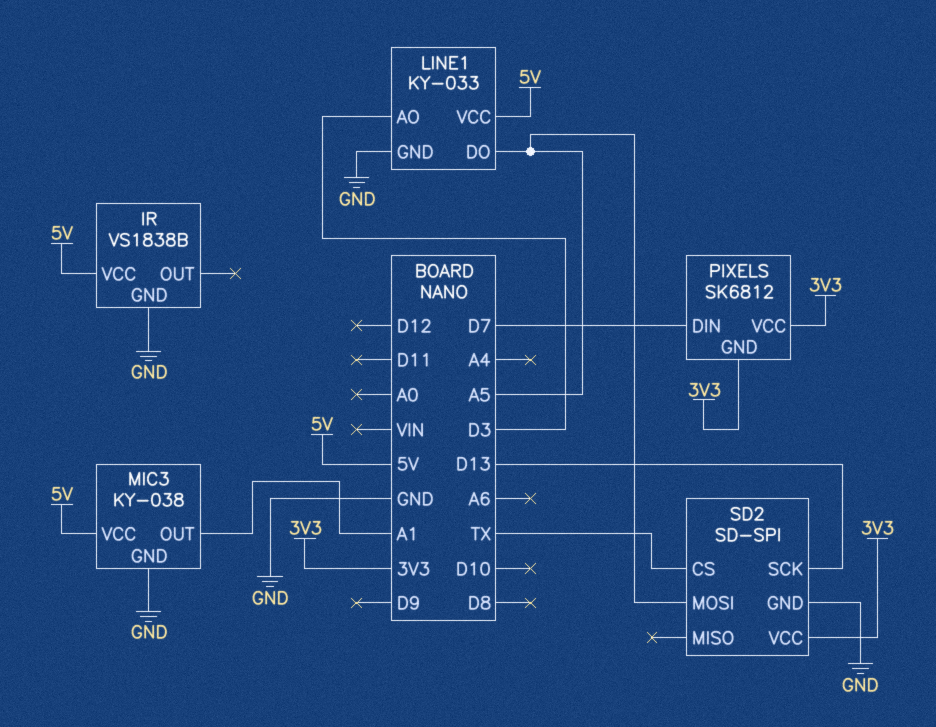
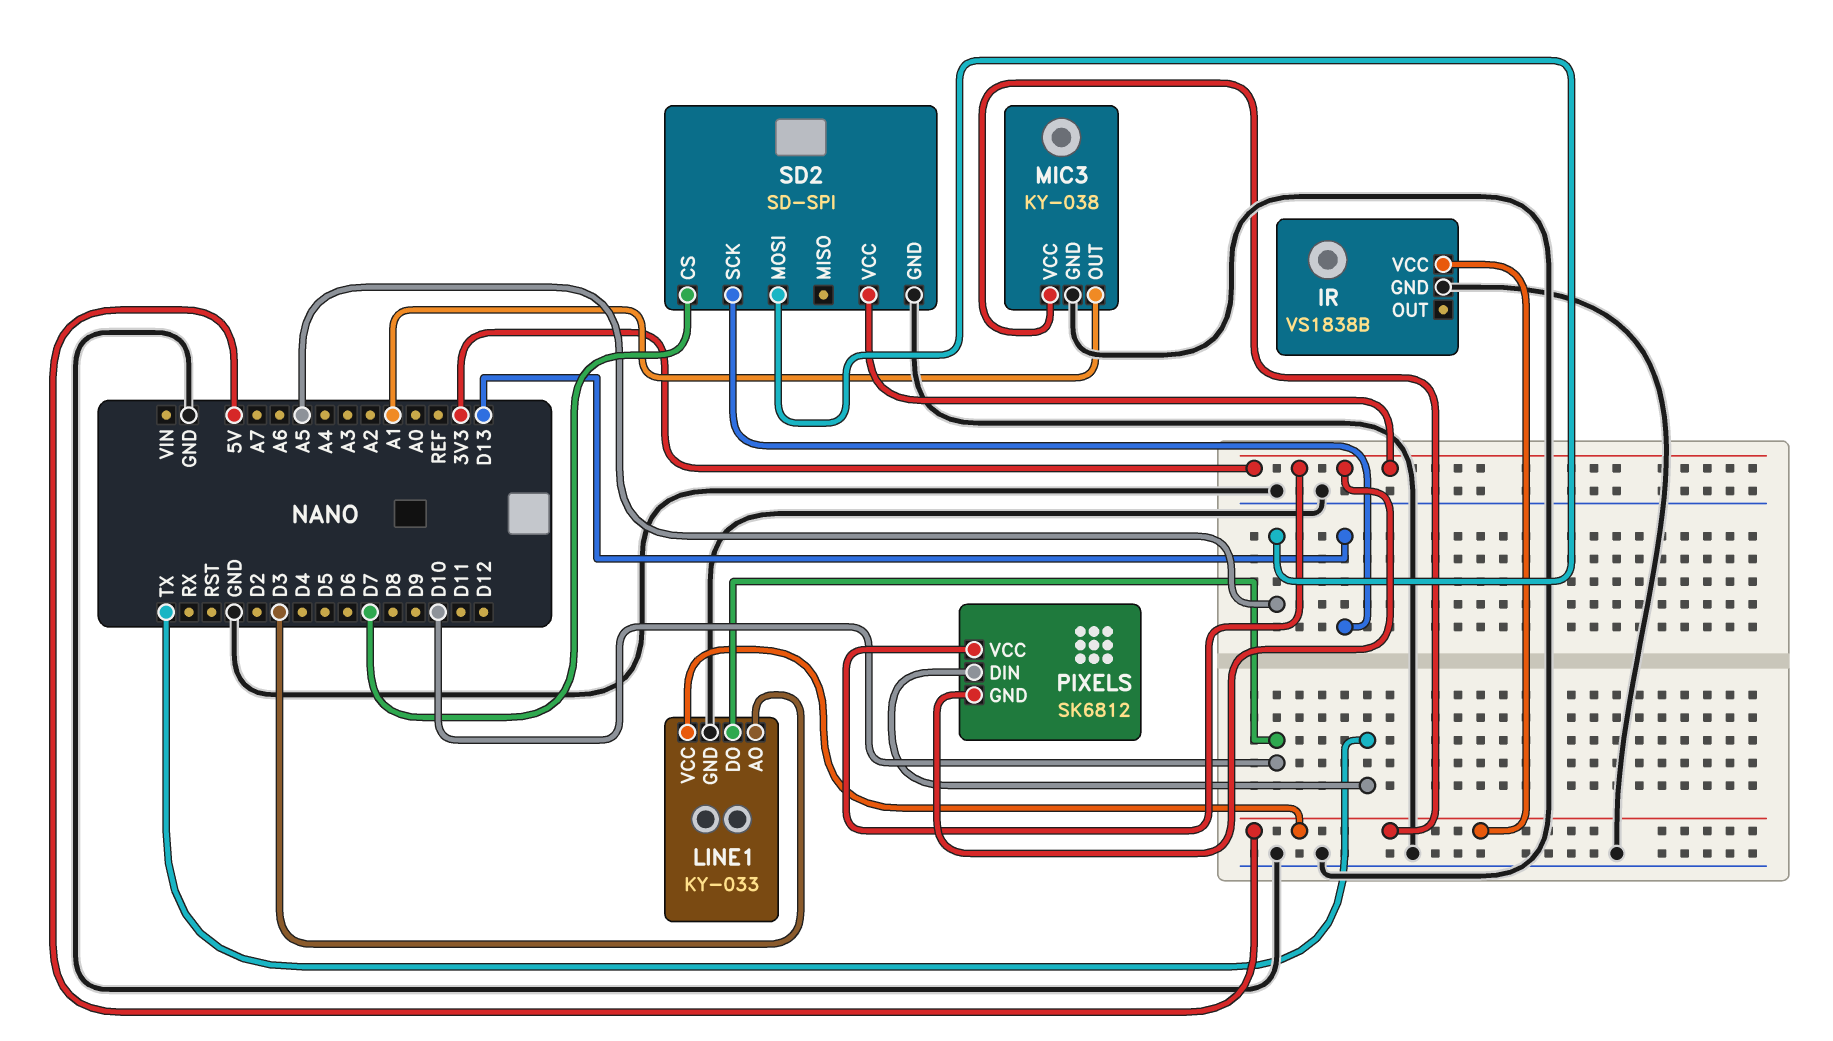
LINE1 pin DO: A5 -> D10
PIXELS pin DIN: D7 -> TX
SD2 pin CS: TX -> D7

